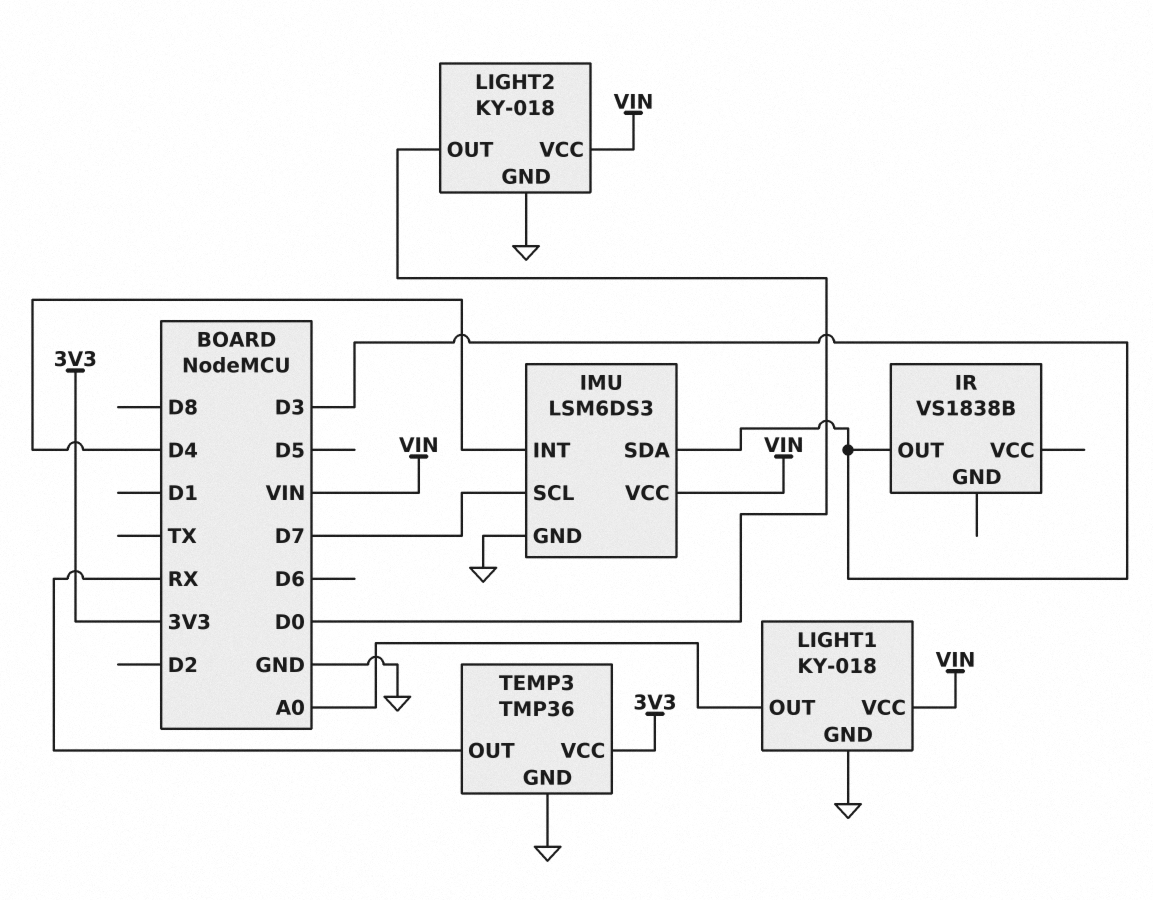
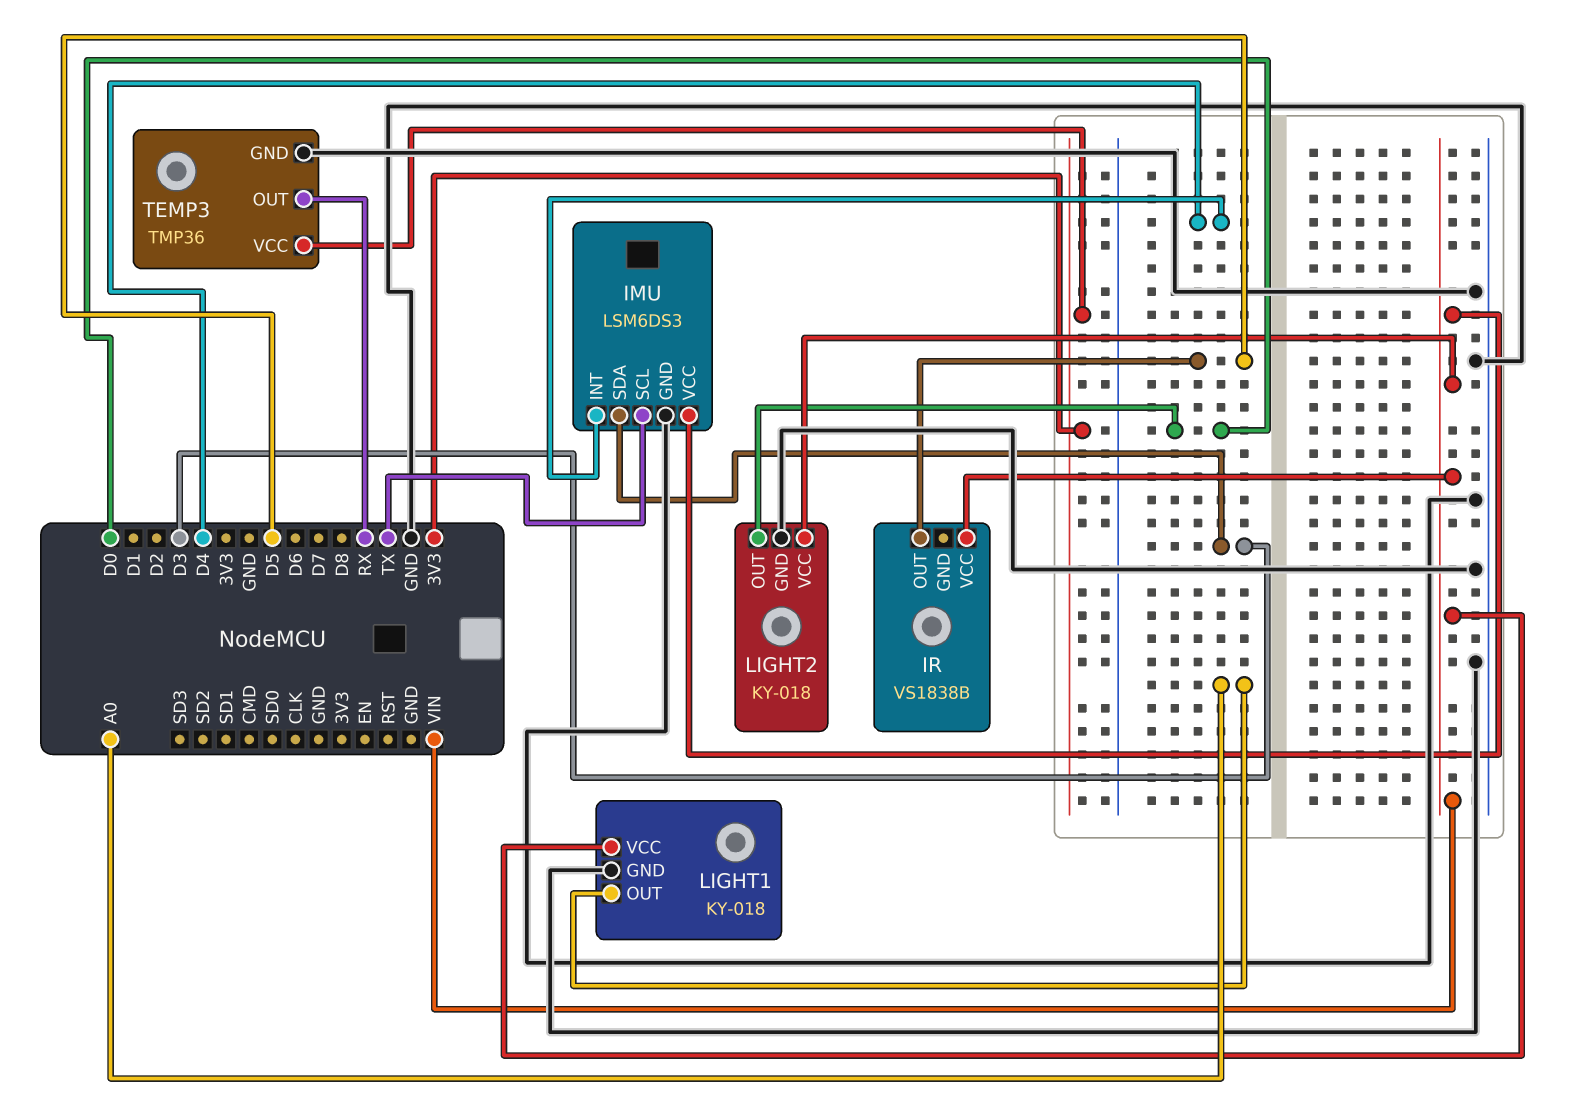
IMU pin SCL: D7 -> TX
IR pin OUT: D3 -> D5
IR pin VCC: none -> VIN

